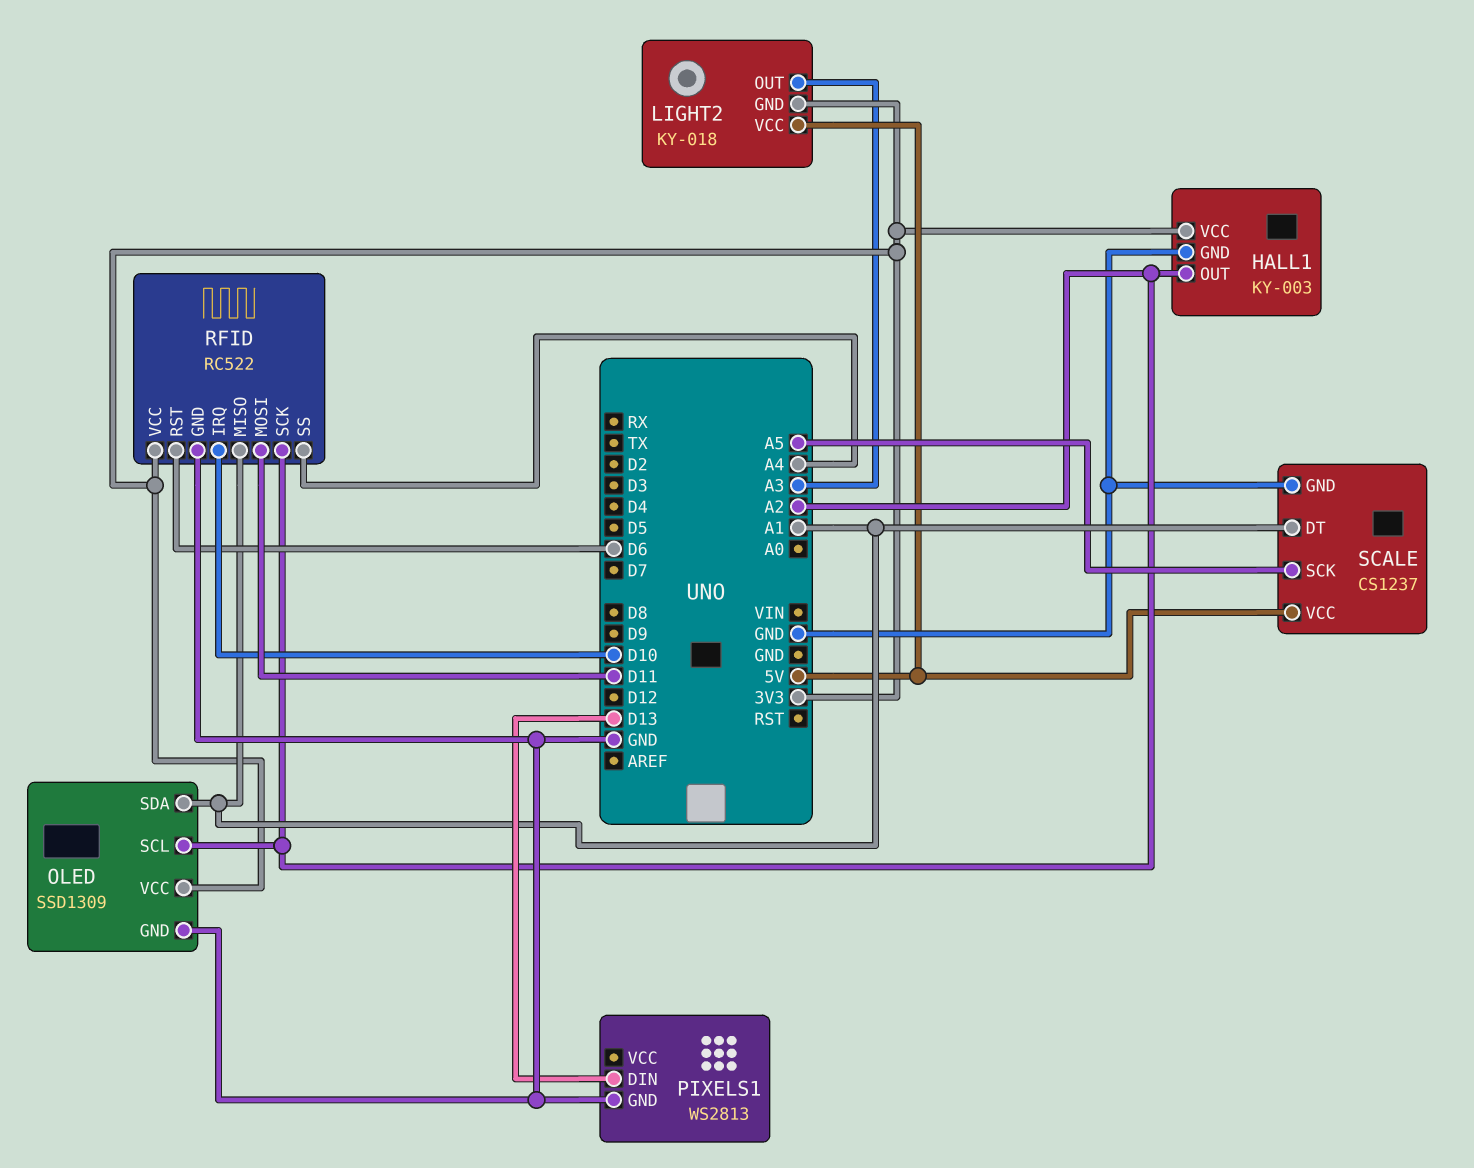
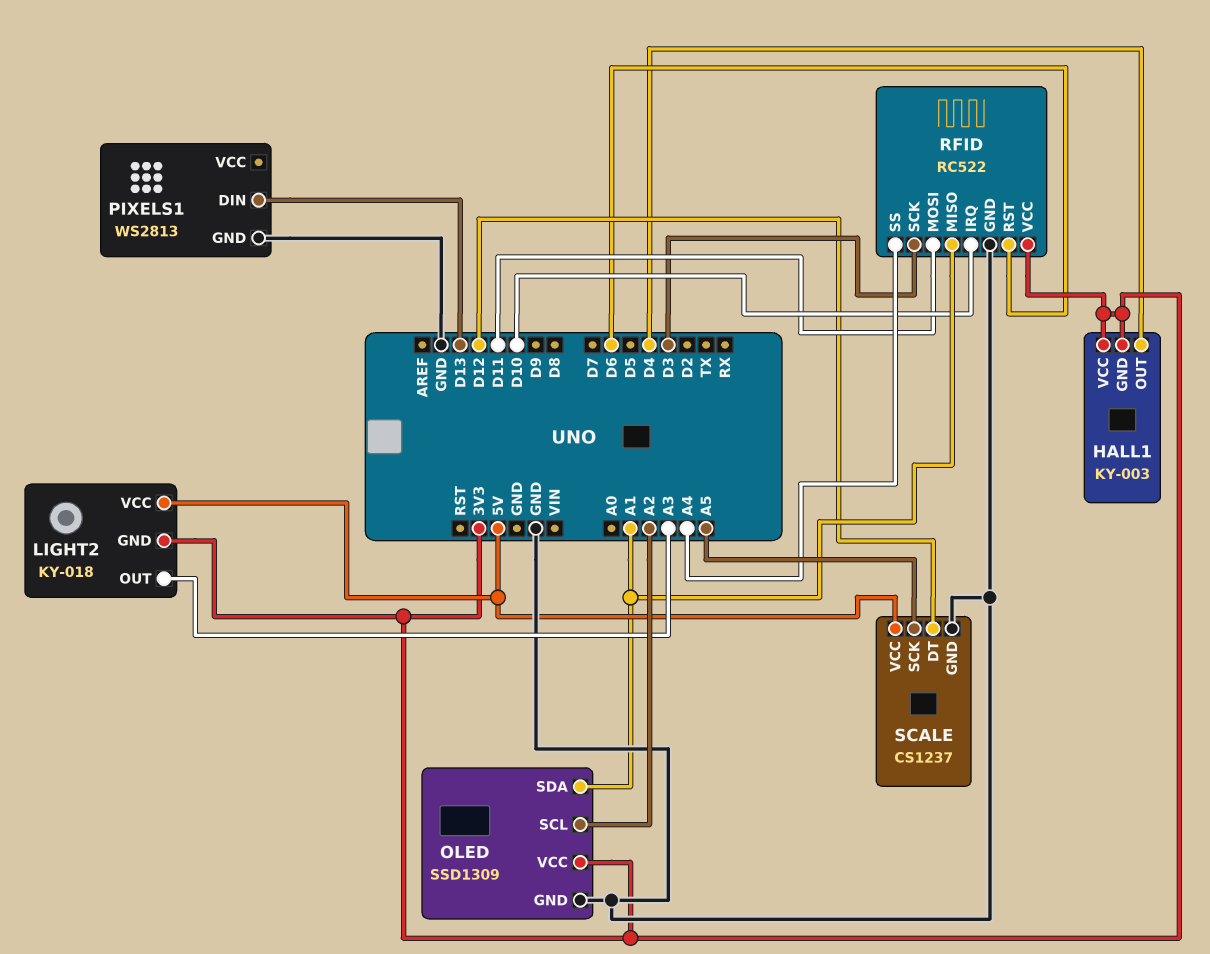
HALL1 pin GND: GND -> 3V3
HALL1 pin OUT: A2 -> D4
RFID pin SCK: A2 -> D3
SCALE pin DT: A1 -> D12

